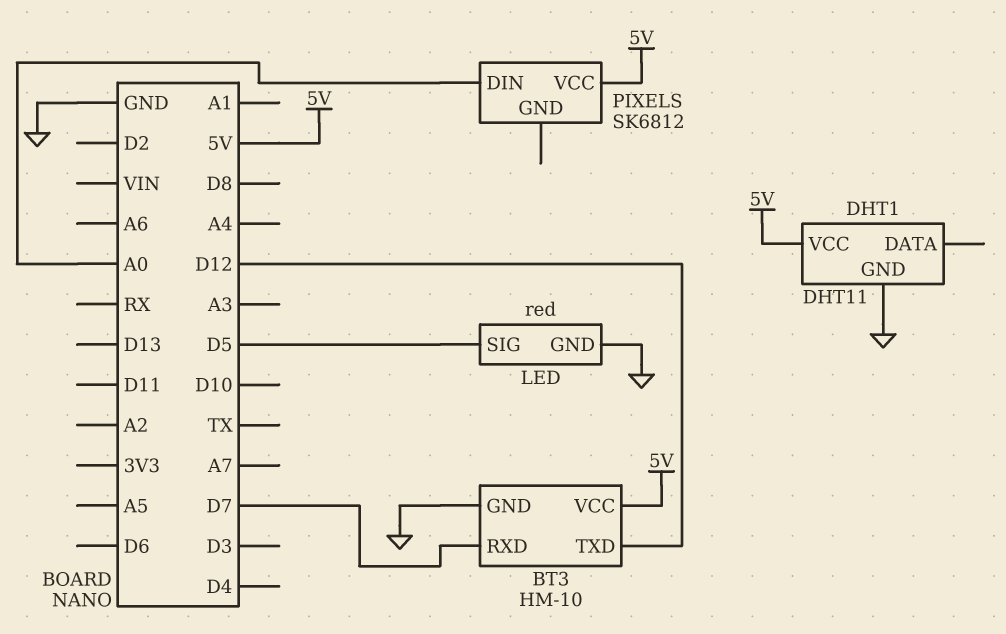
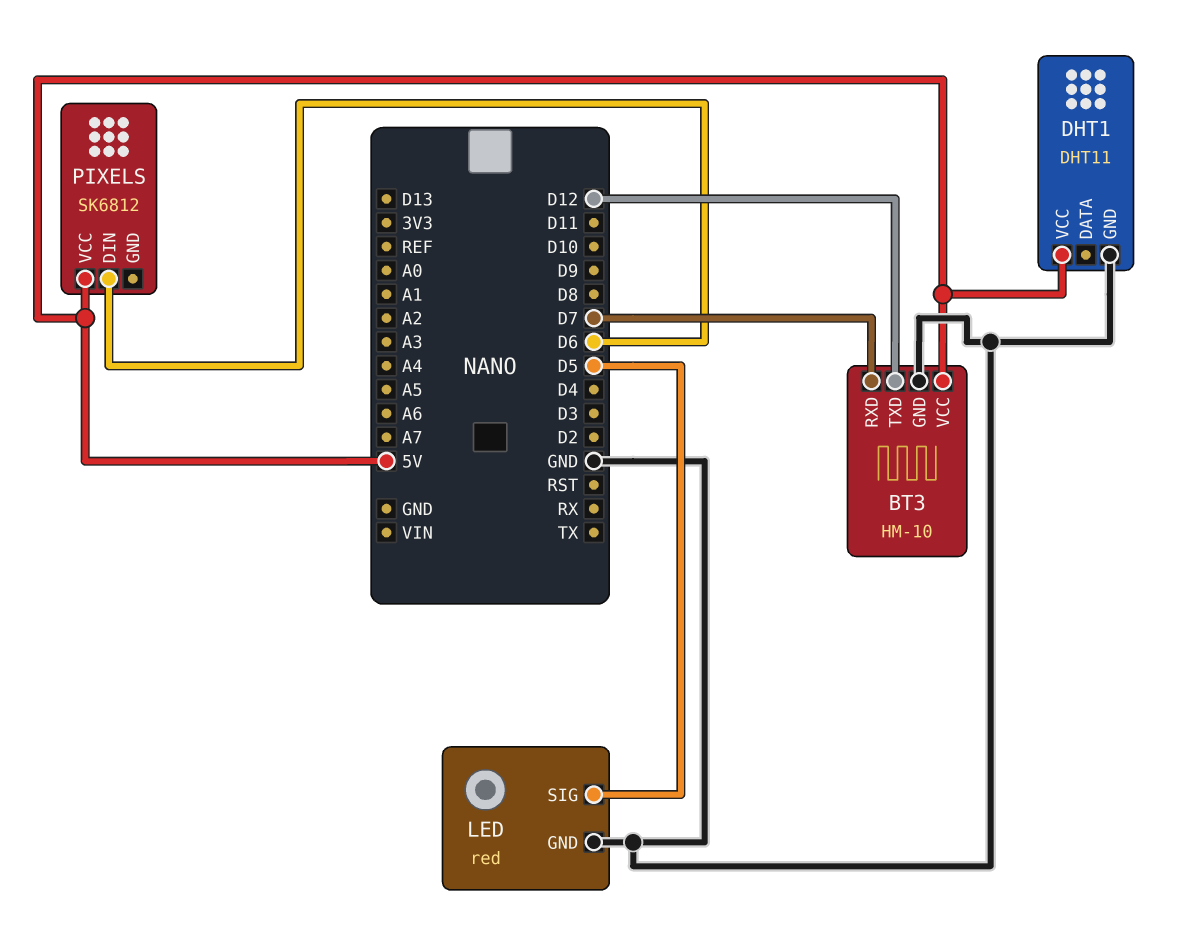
PIXELS pin DIN: A0 -> D6

